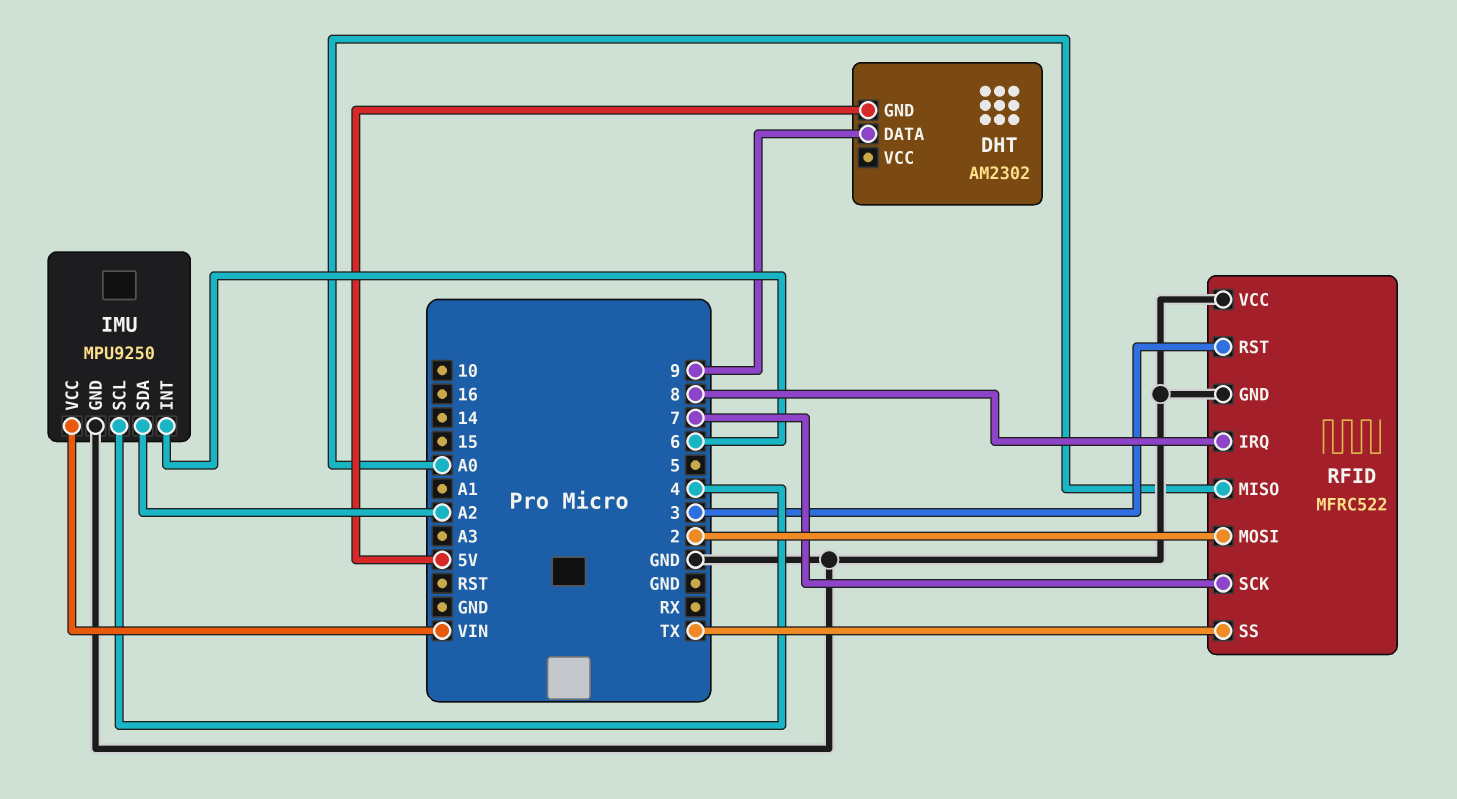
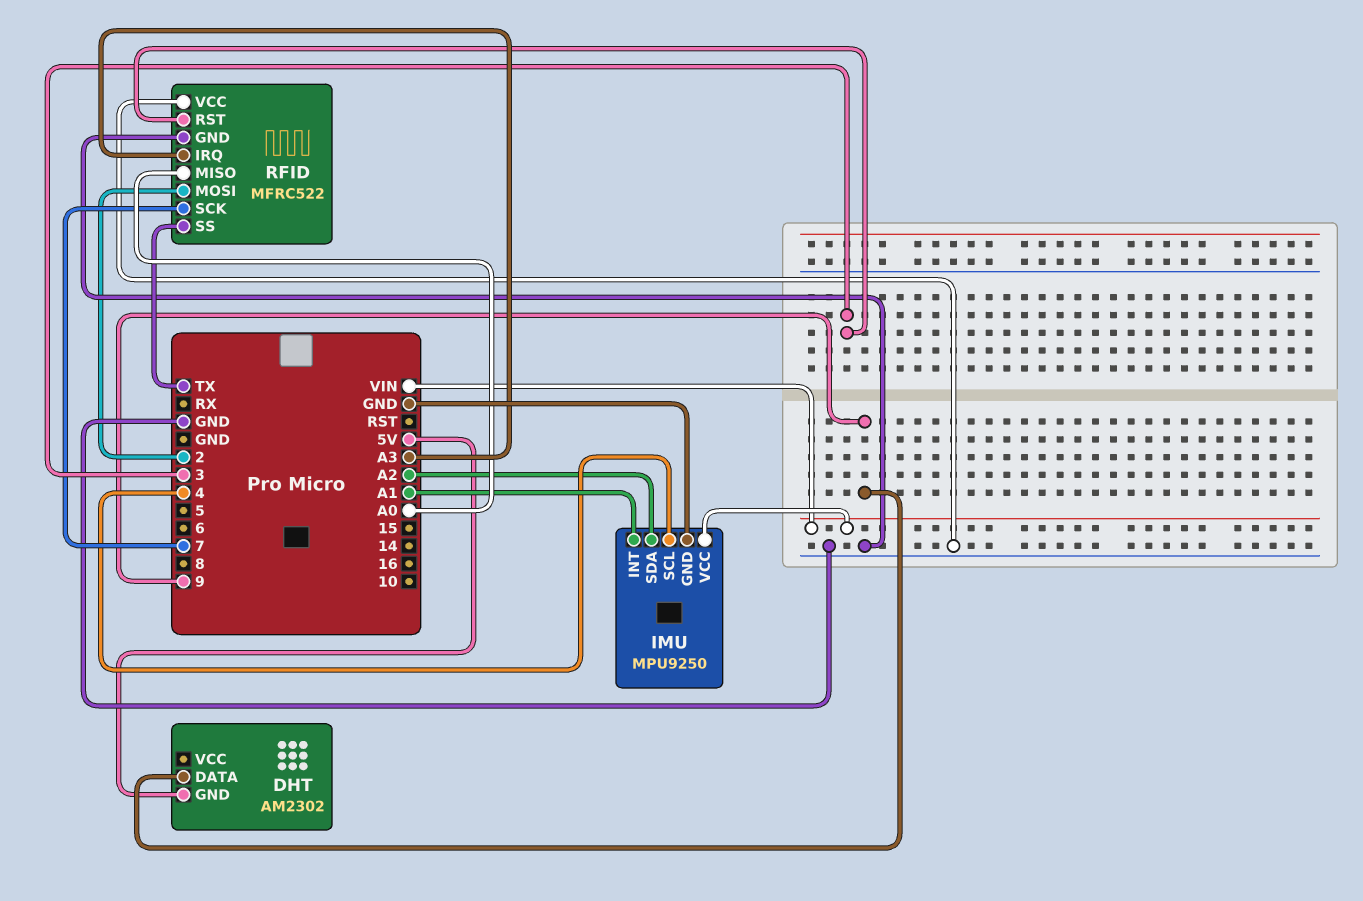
IMU pin INT: 6 -> A1
RFID pin IRQ: 8 -> A3

